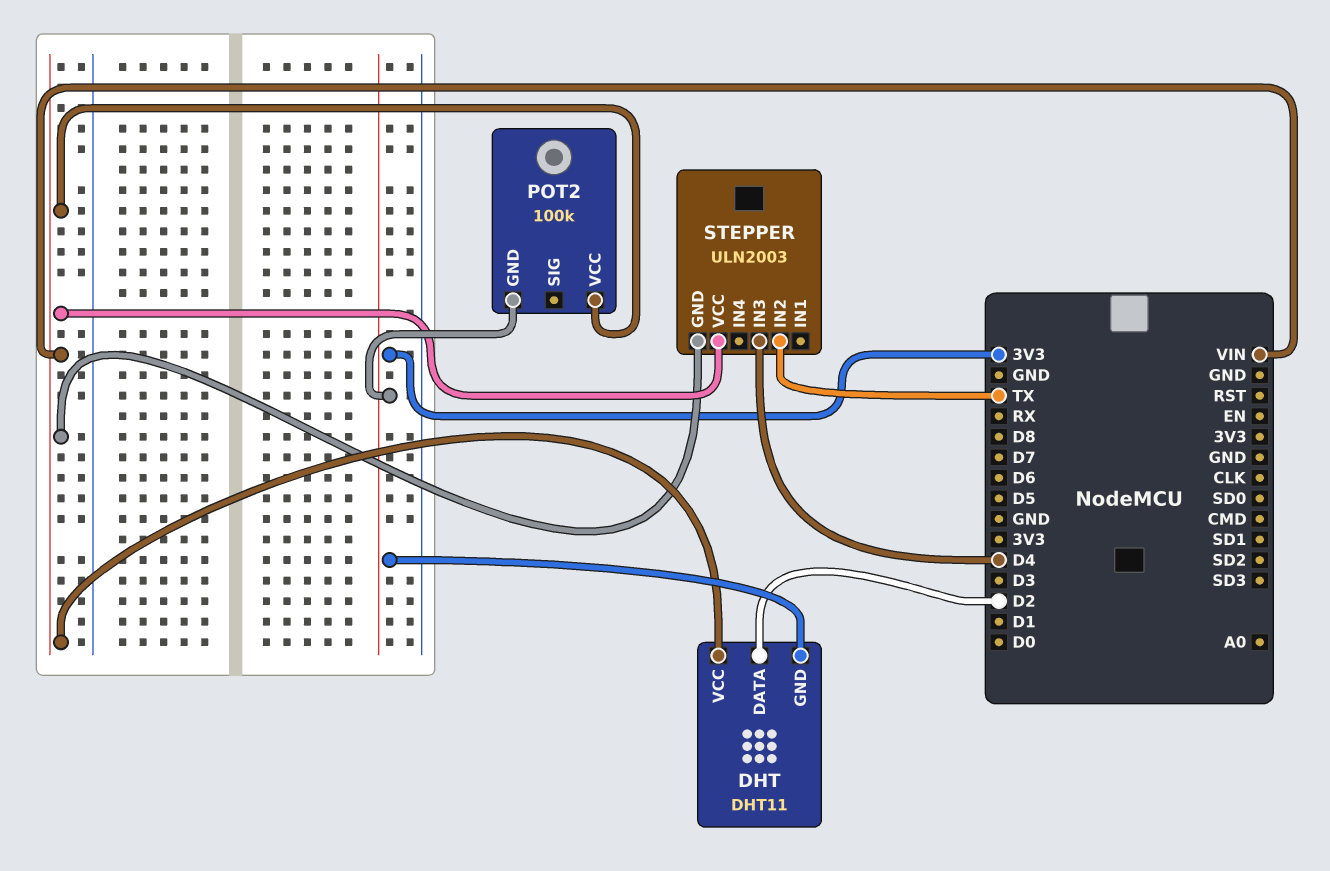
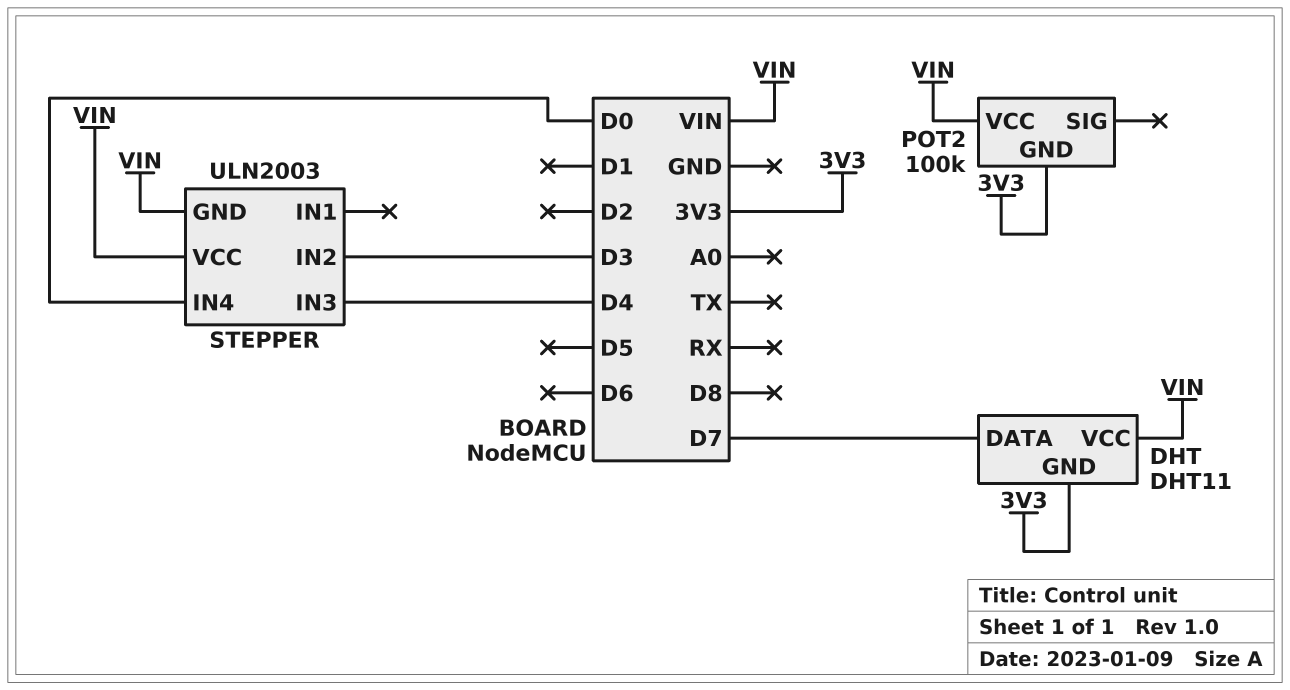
DHT pin DATA: D2 -> D7
STEPPER pin IN2: TX -> D3
STEPPER pin IN4: none -> D0

